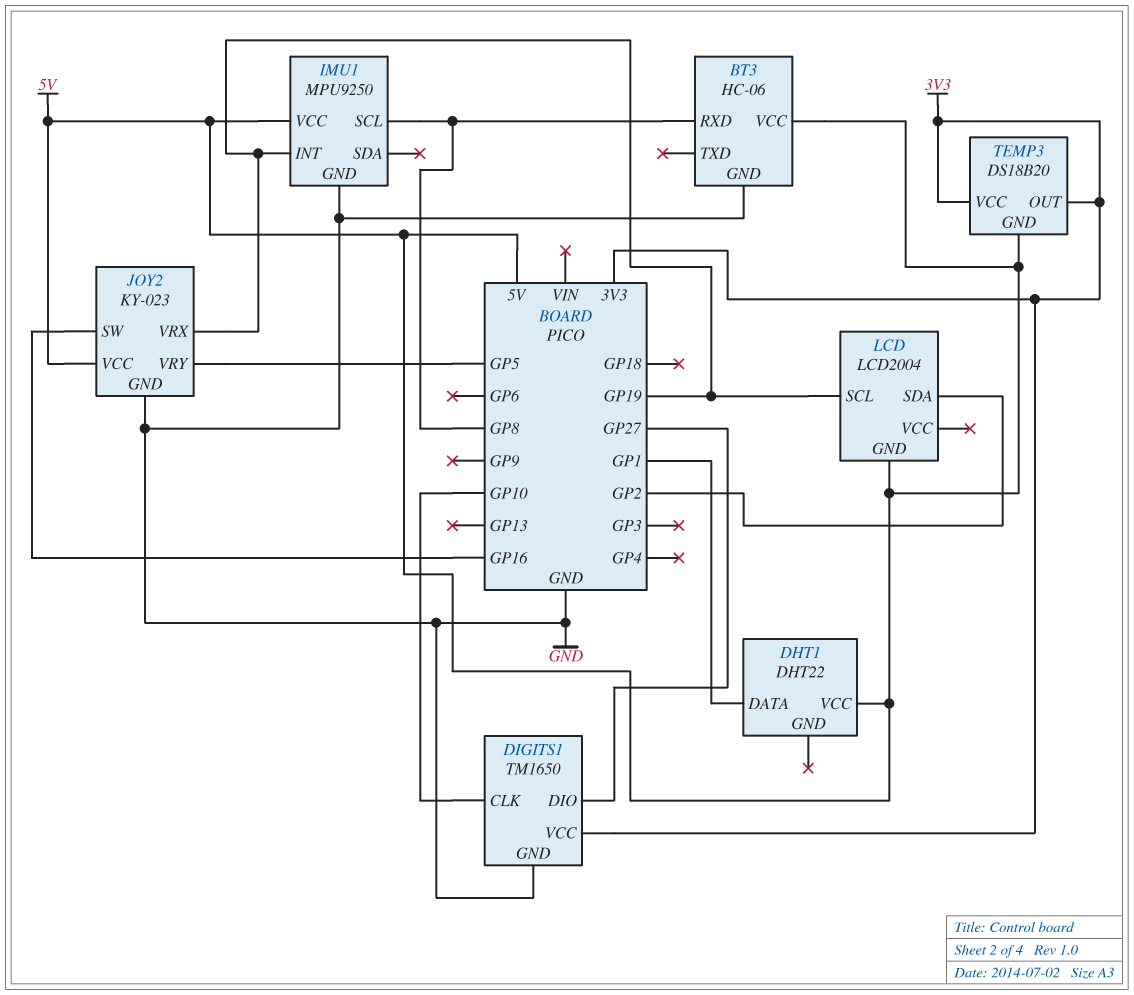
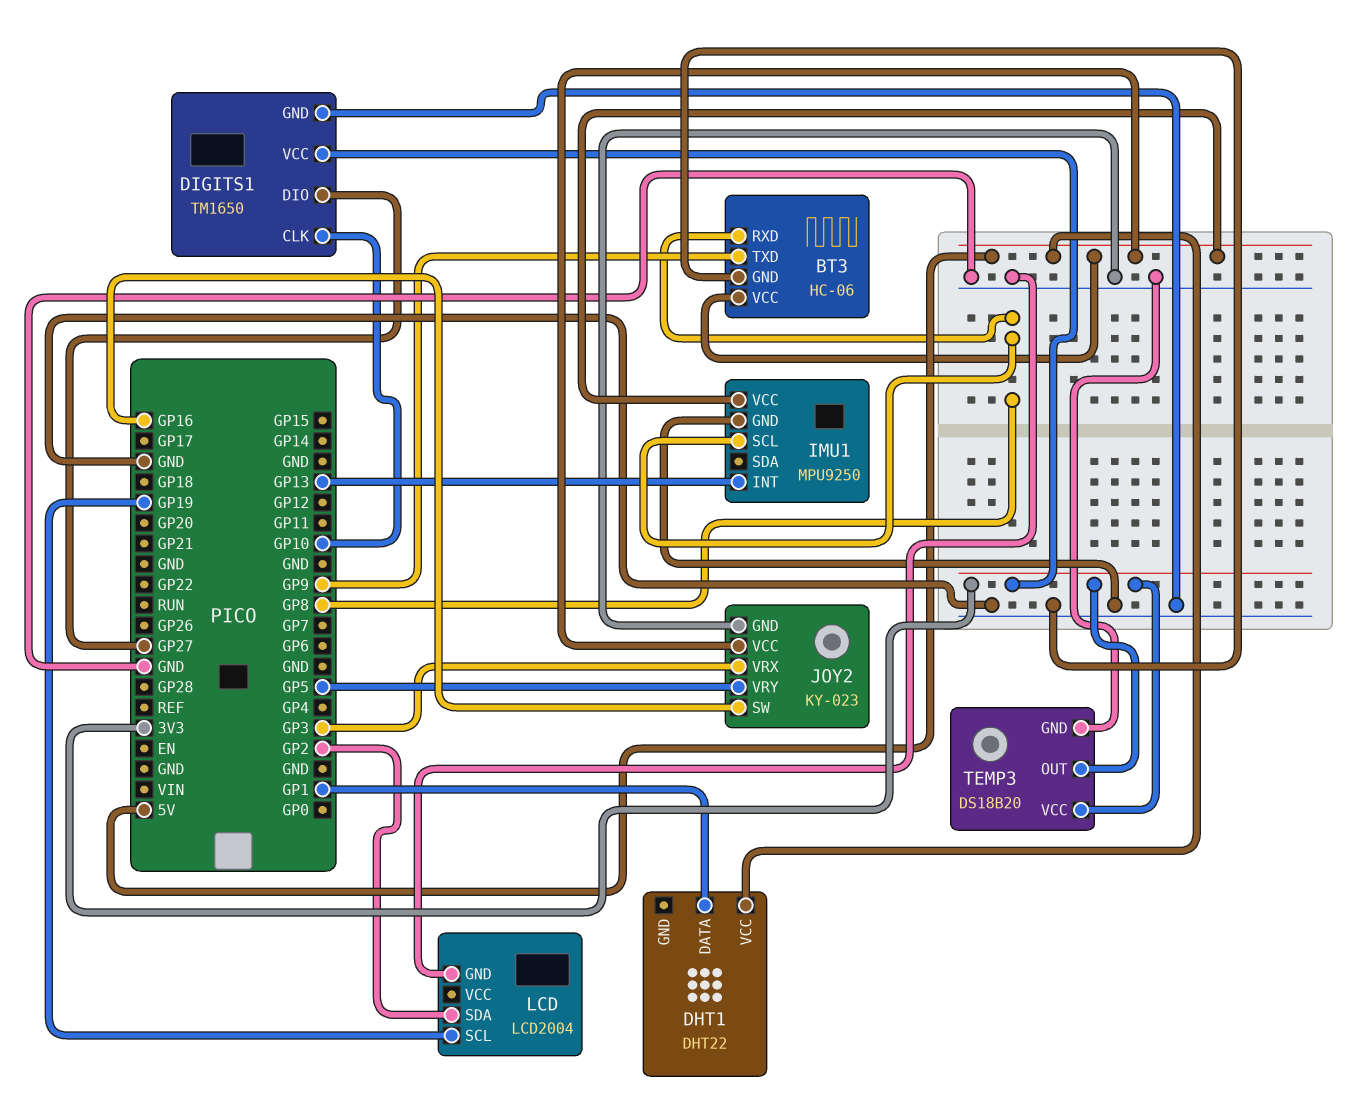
BT3 pin TXD: none -> GP9
IMU1 pin INT: GP19 -> GP13
JOY2 pin VRX: GP19 -> GP3
LCD pin GND: 5V -> GND
TEMP3 pin GND: 5V -> GND

